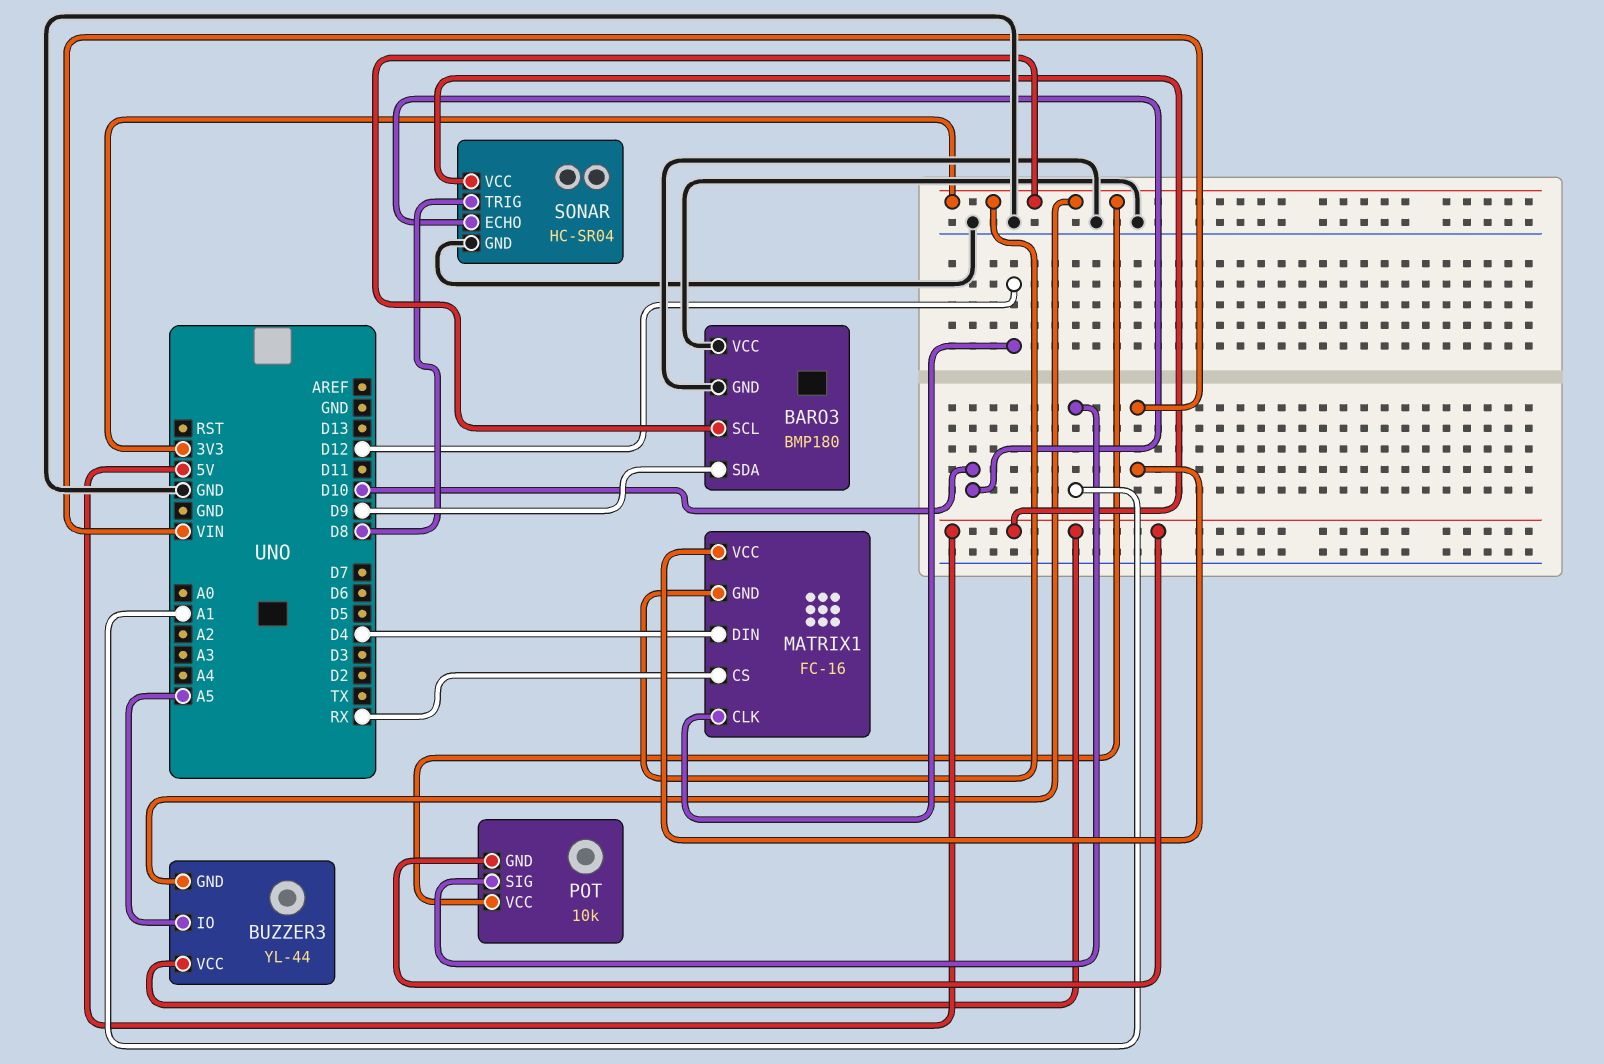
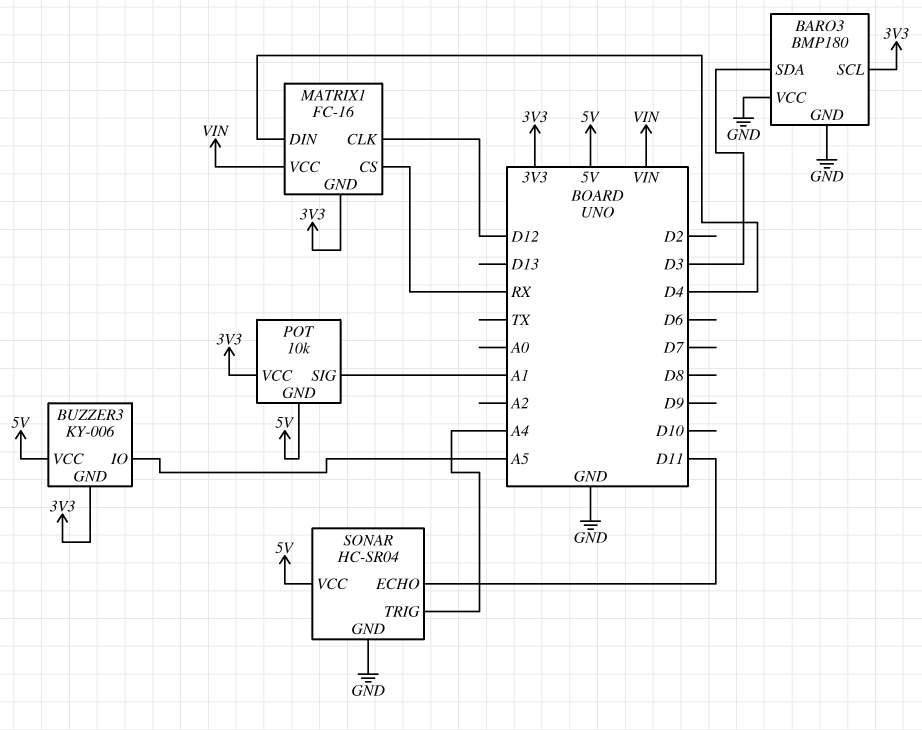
BARO3 pin SDA: D9 -> D3
BUZZER3: YL-44 -> KY-006
SONAR pin ECHO: D10 -> D11
SONAR pin TRIG: D8 -> A4

